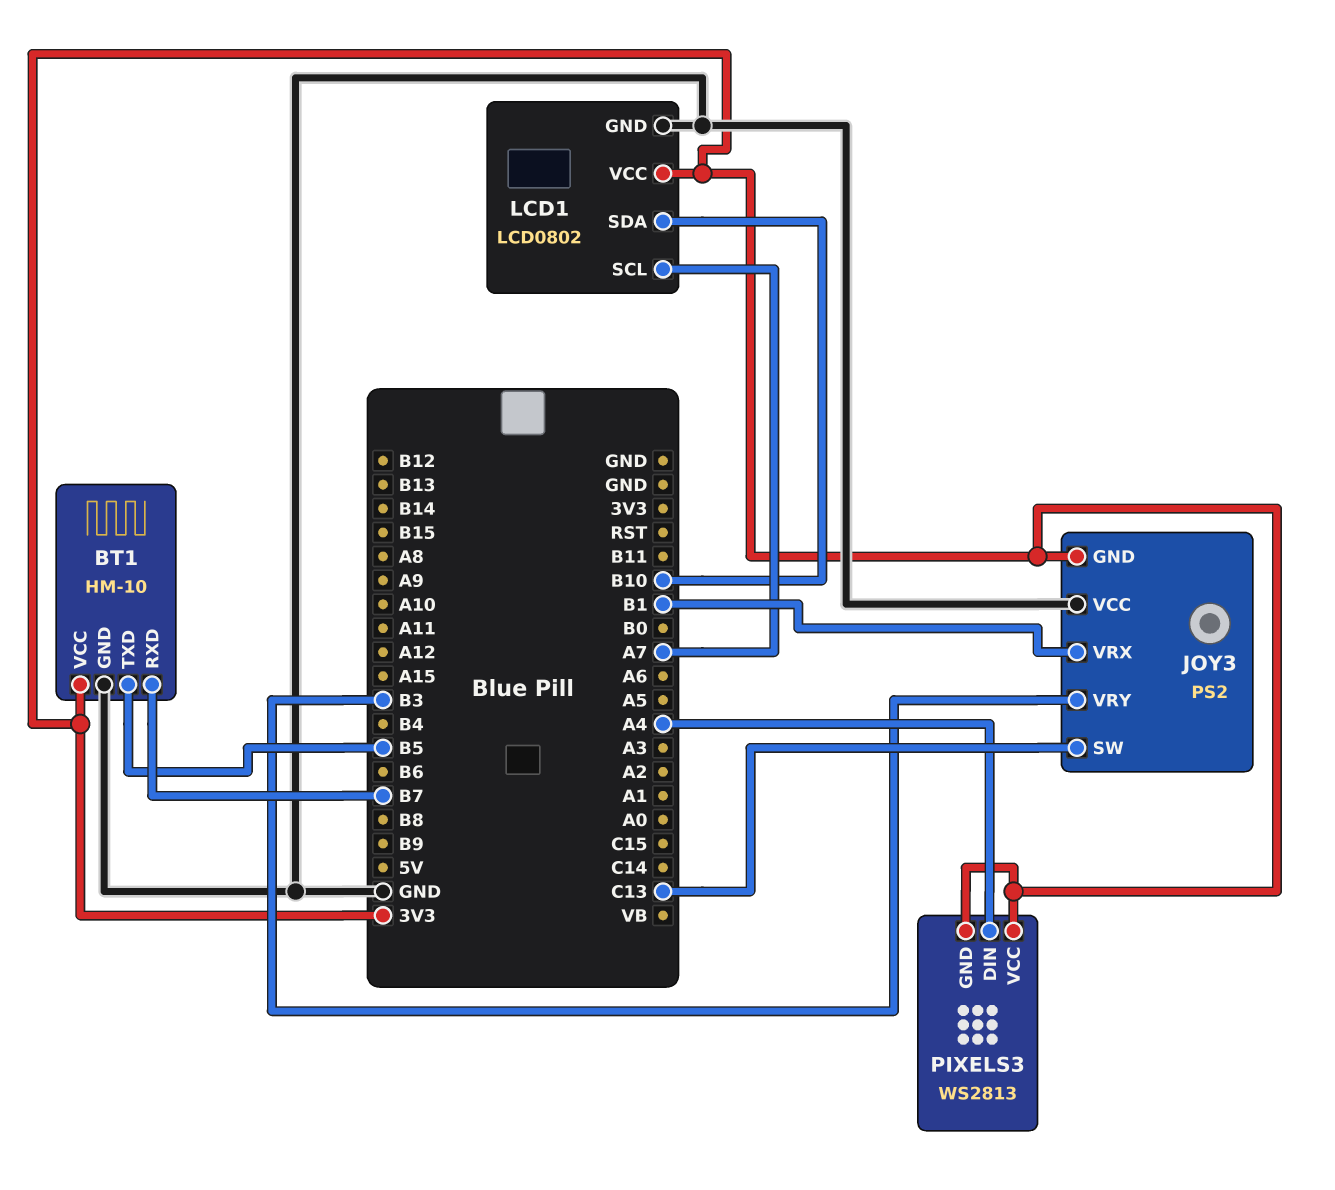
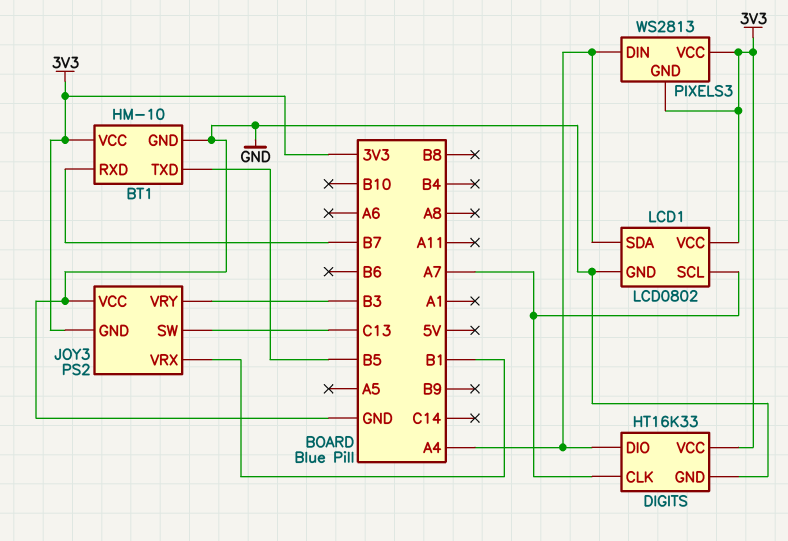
DIGITS: none -> HT16K33
DIGITS pin CLK: none -> A7
DIGITS pin DIO: none -> A4
DIGITS pin GND: none -> GND
DIGITS pin VCC: none -> 3V3
LCD1 pin SDA: B10 -> A4

